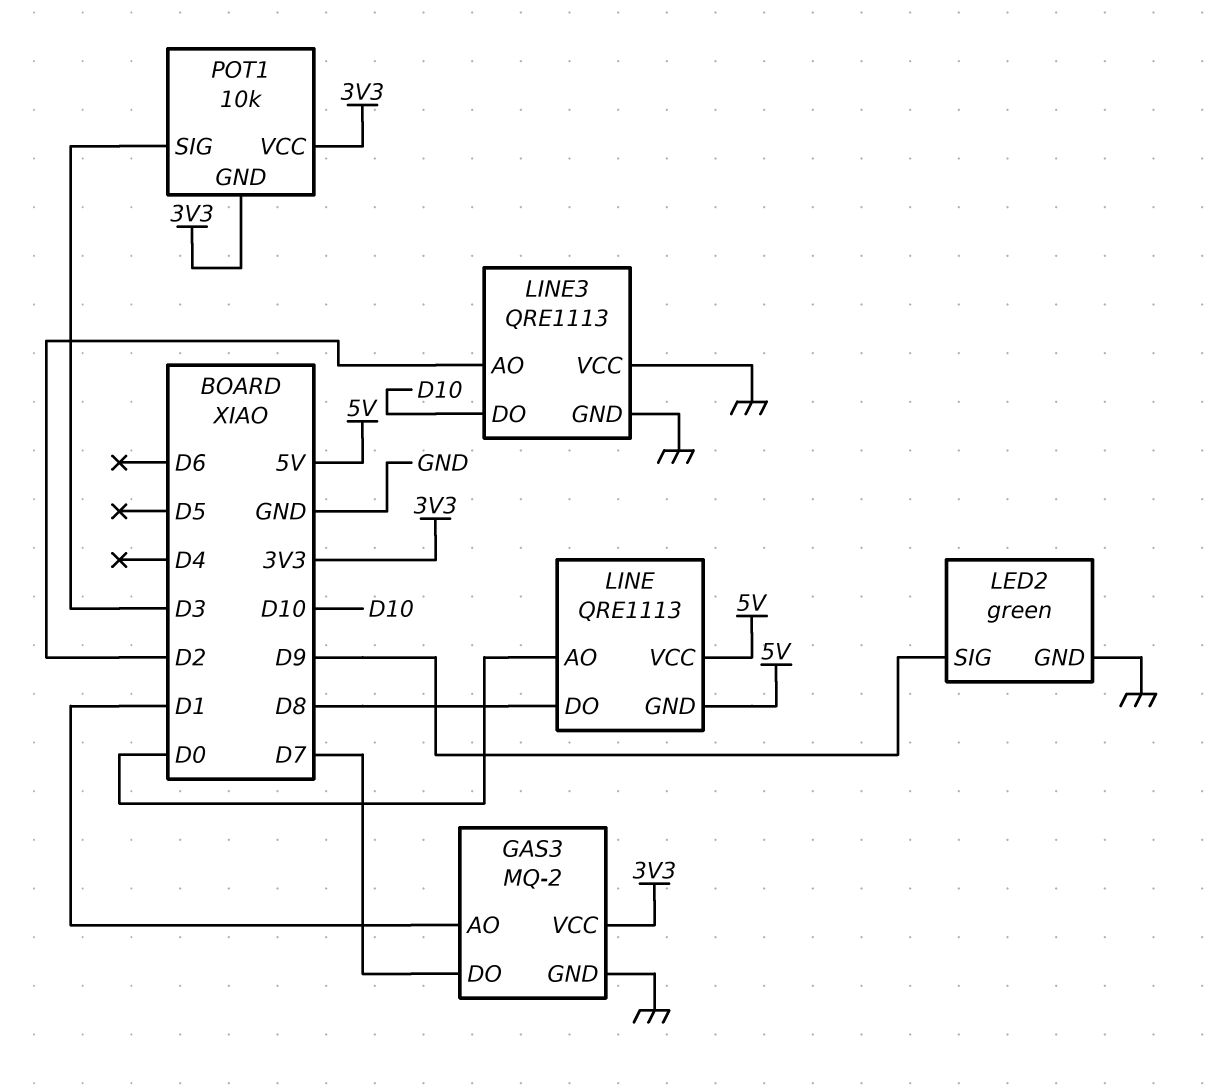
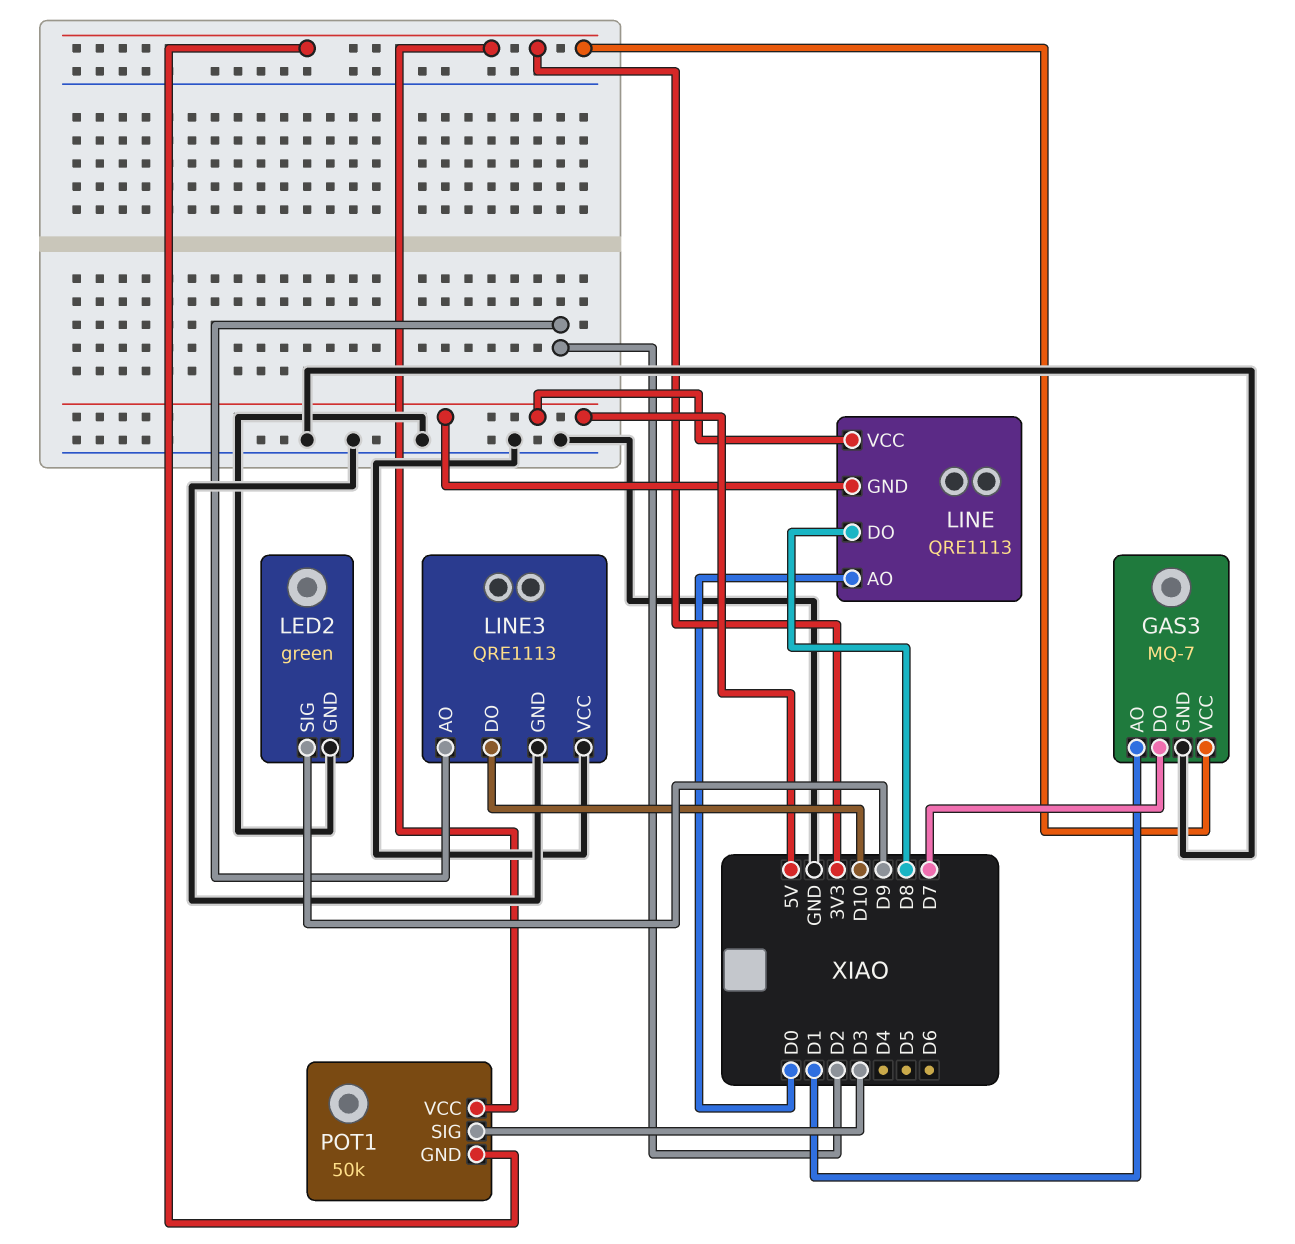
GAS3: MQ-2 -> MQ-7
POT1: 10k -> 50k

